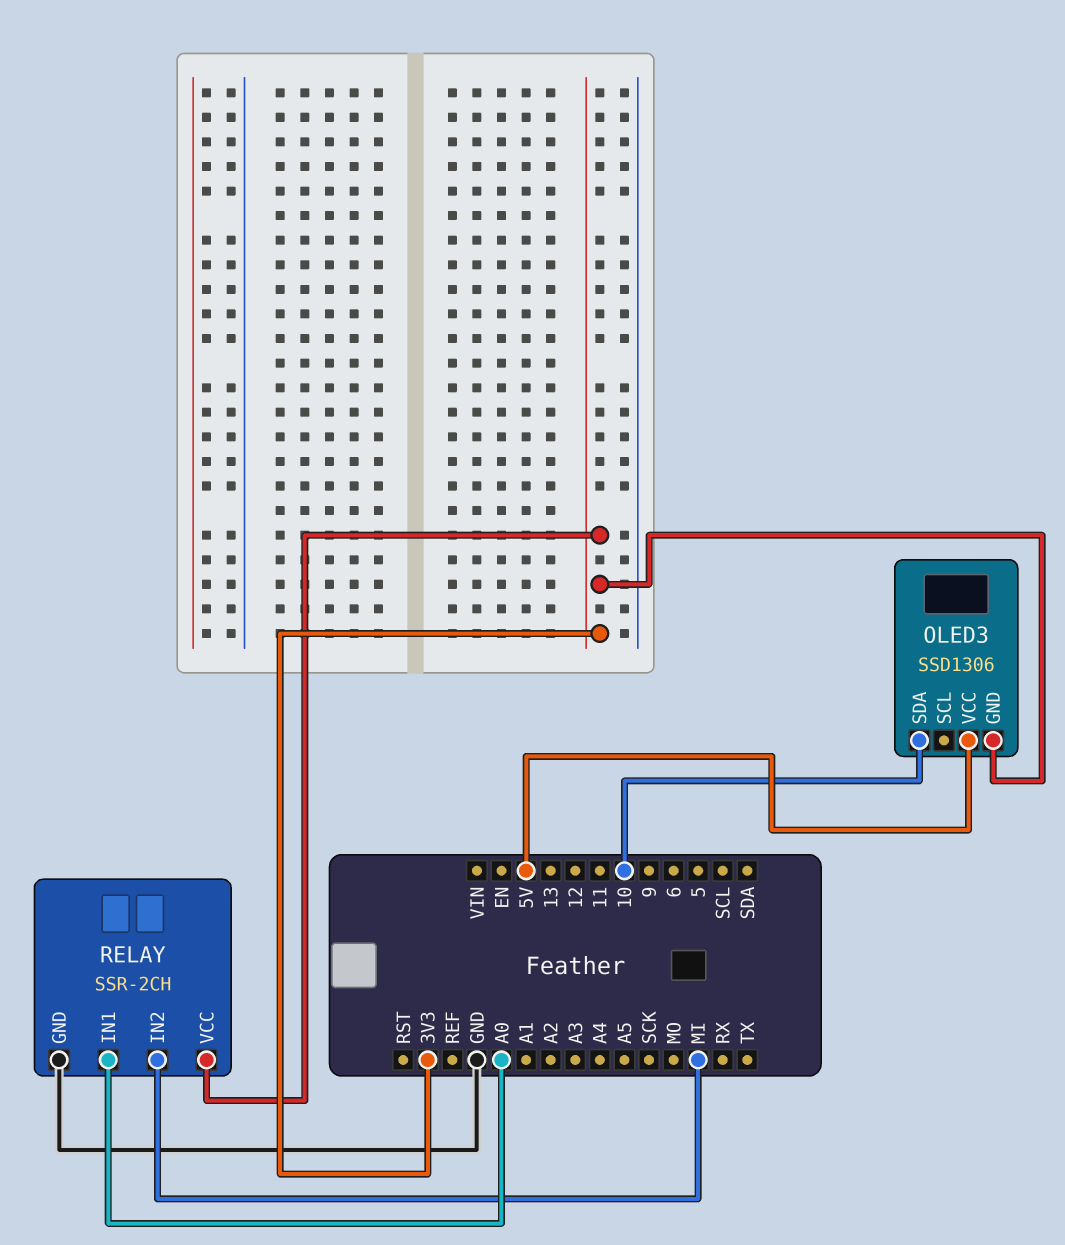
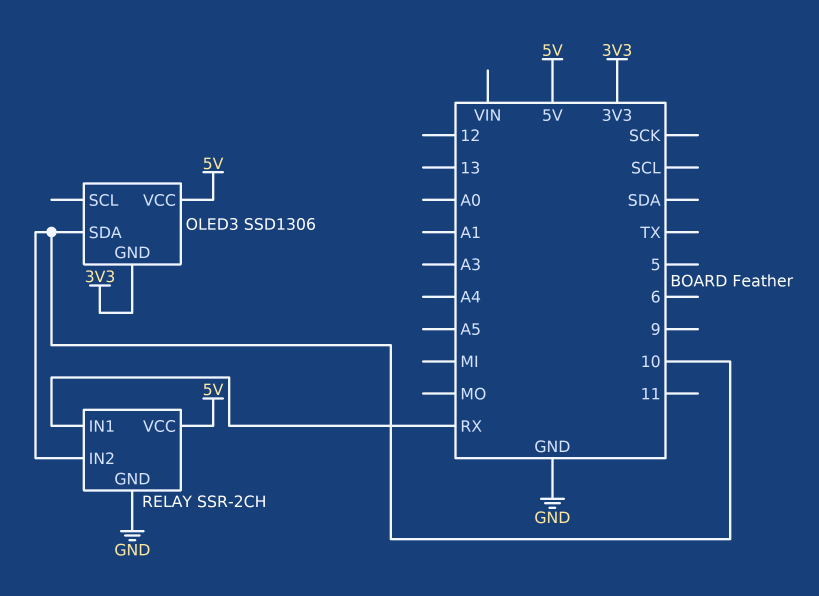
RELAY pin IN1: A0 -> RX
RELAY pin IN2: MI -> 10
RELAY pin VCC: 3V3 -> 5V

